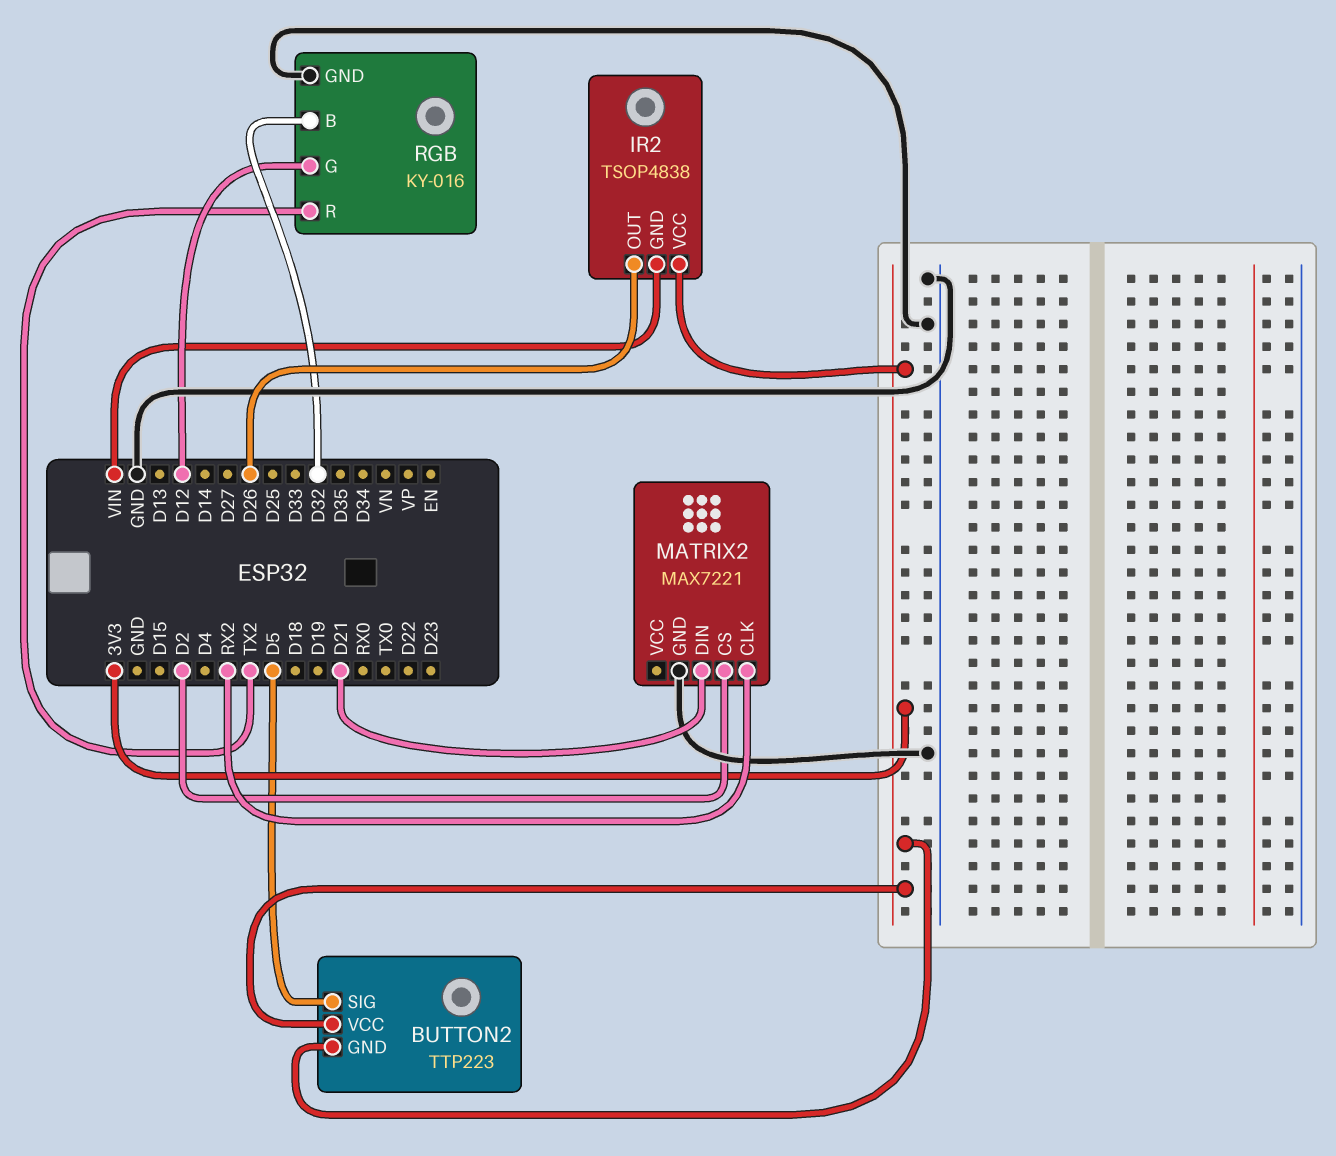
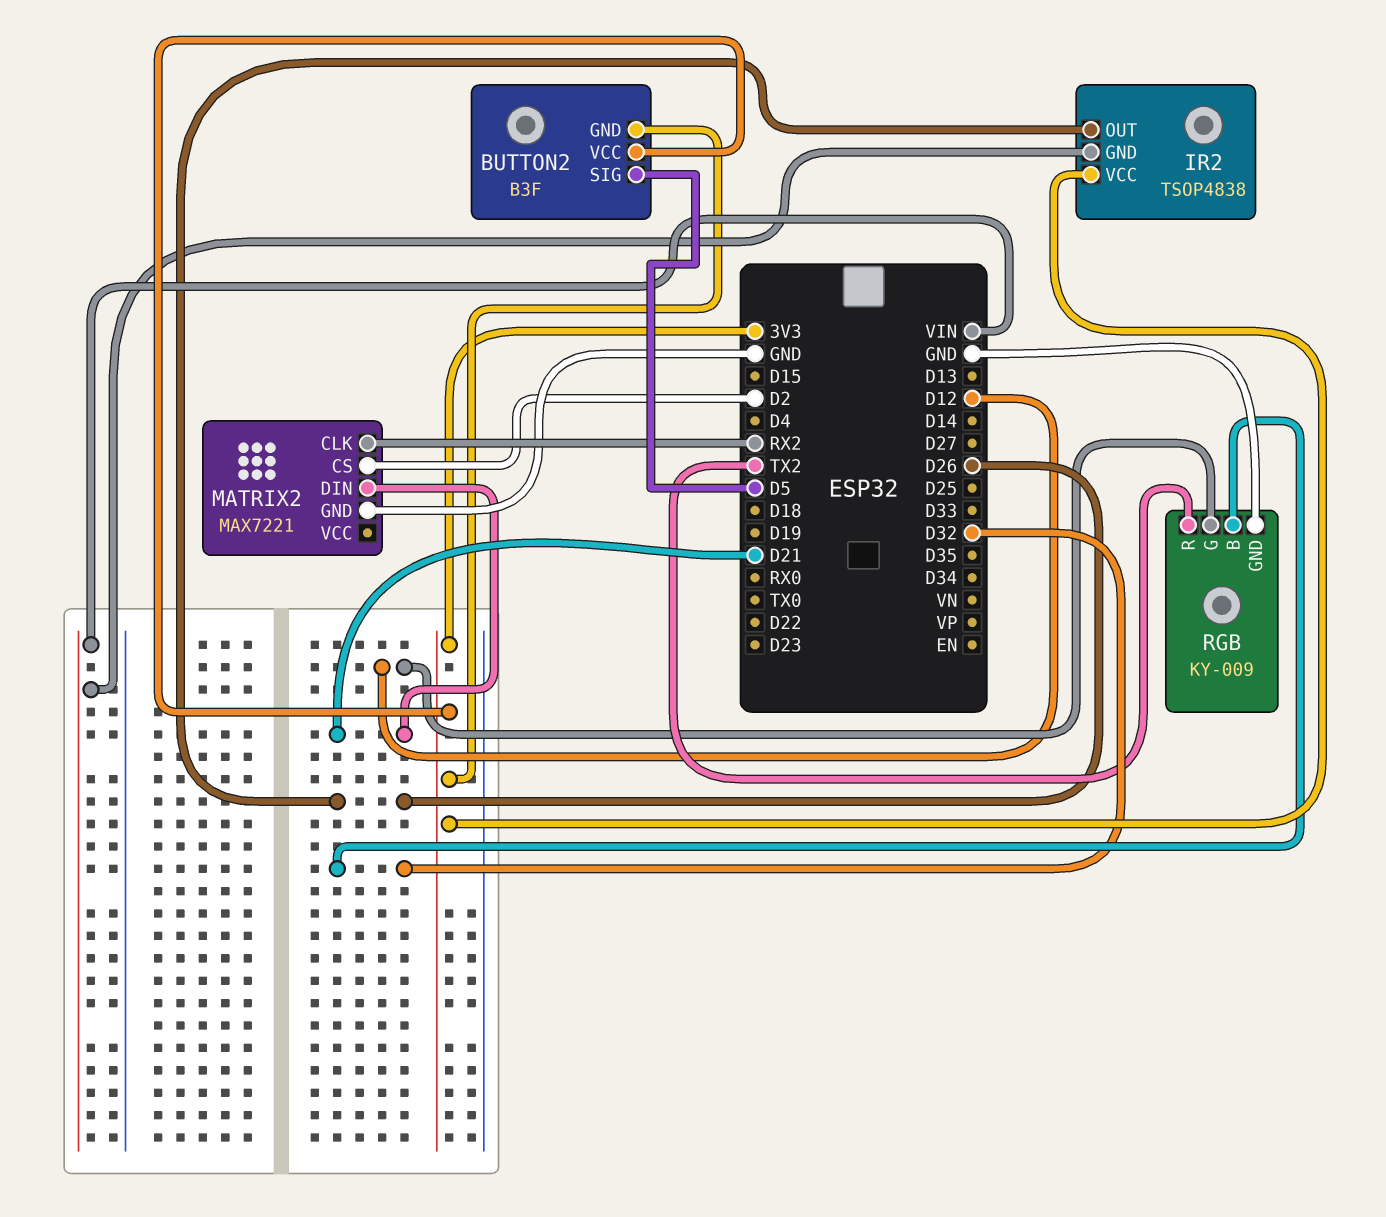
BUTTON2: TTP223 -> B3F
RGB: KY-016 -> KY-009

